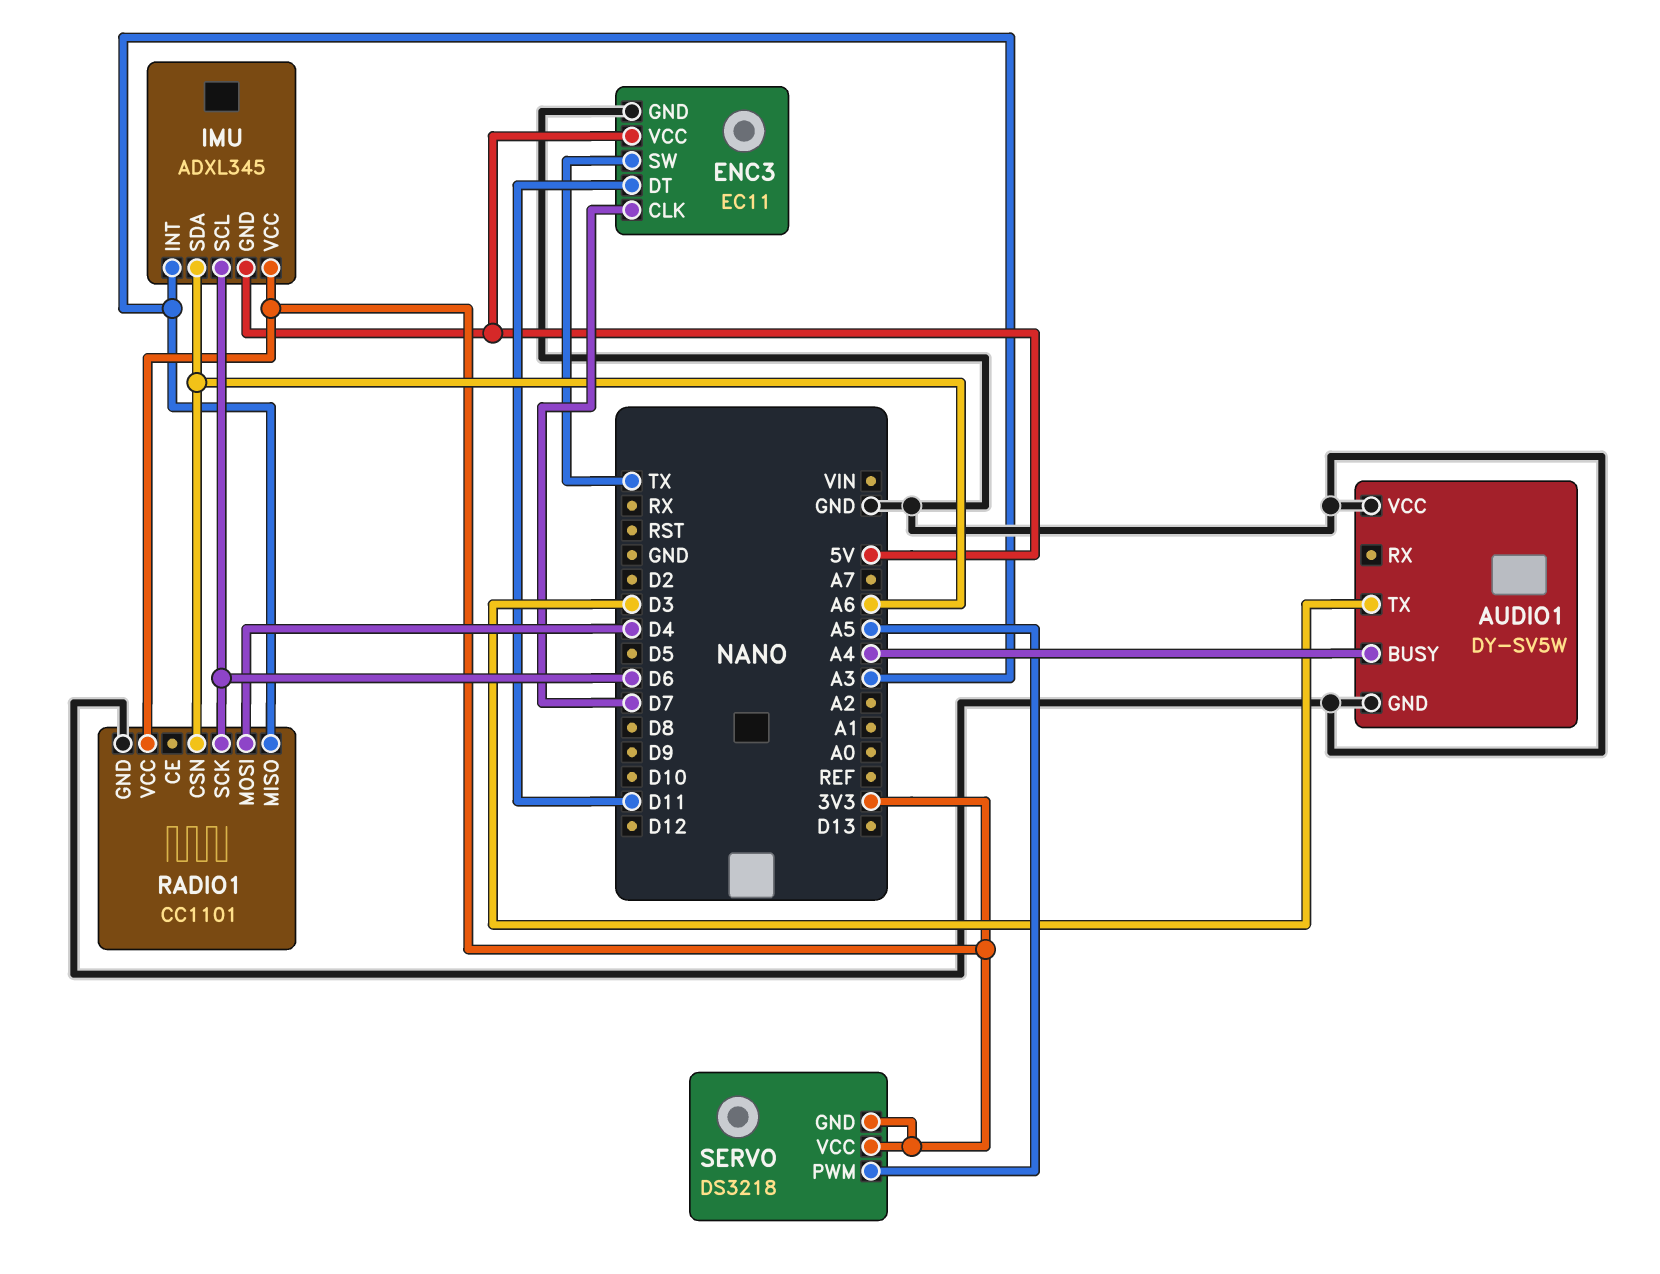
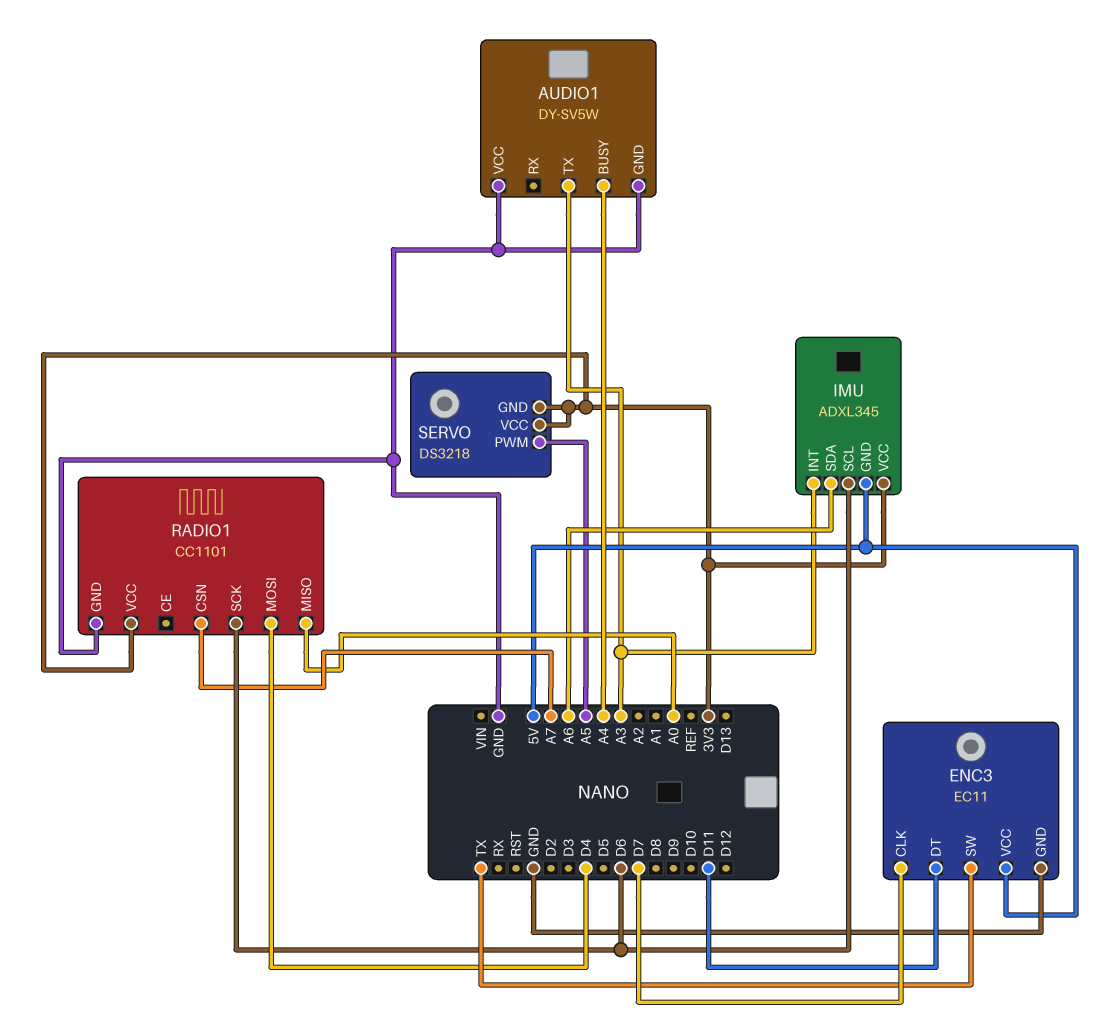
AUDIO1 pin TX: D3 -> A3
RADIO1 pin CSN: A6 -> A7
RADIO1 pin MISO: A3 -> A0

